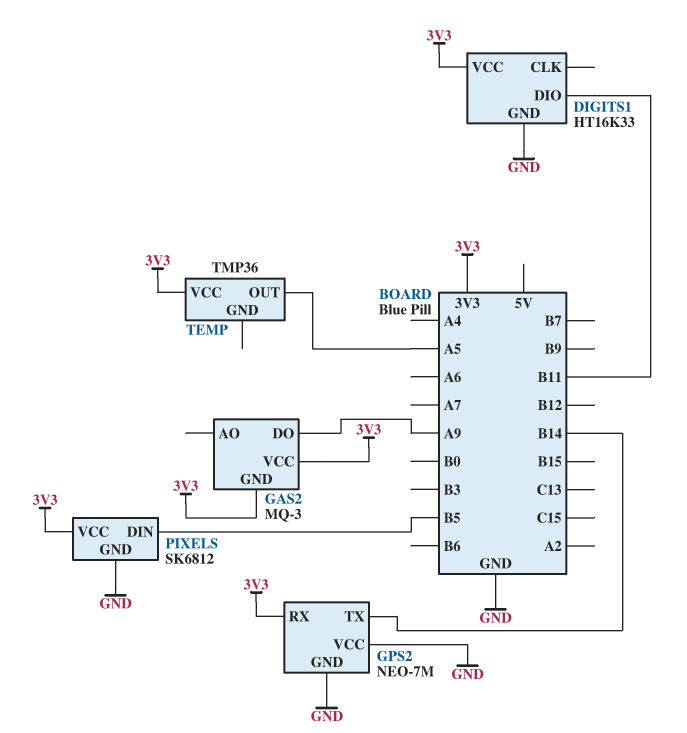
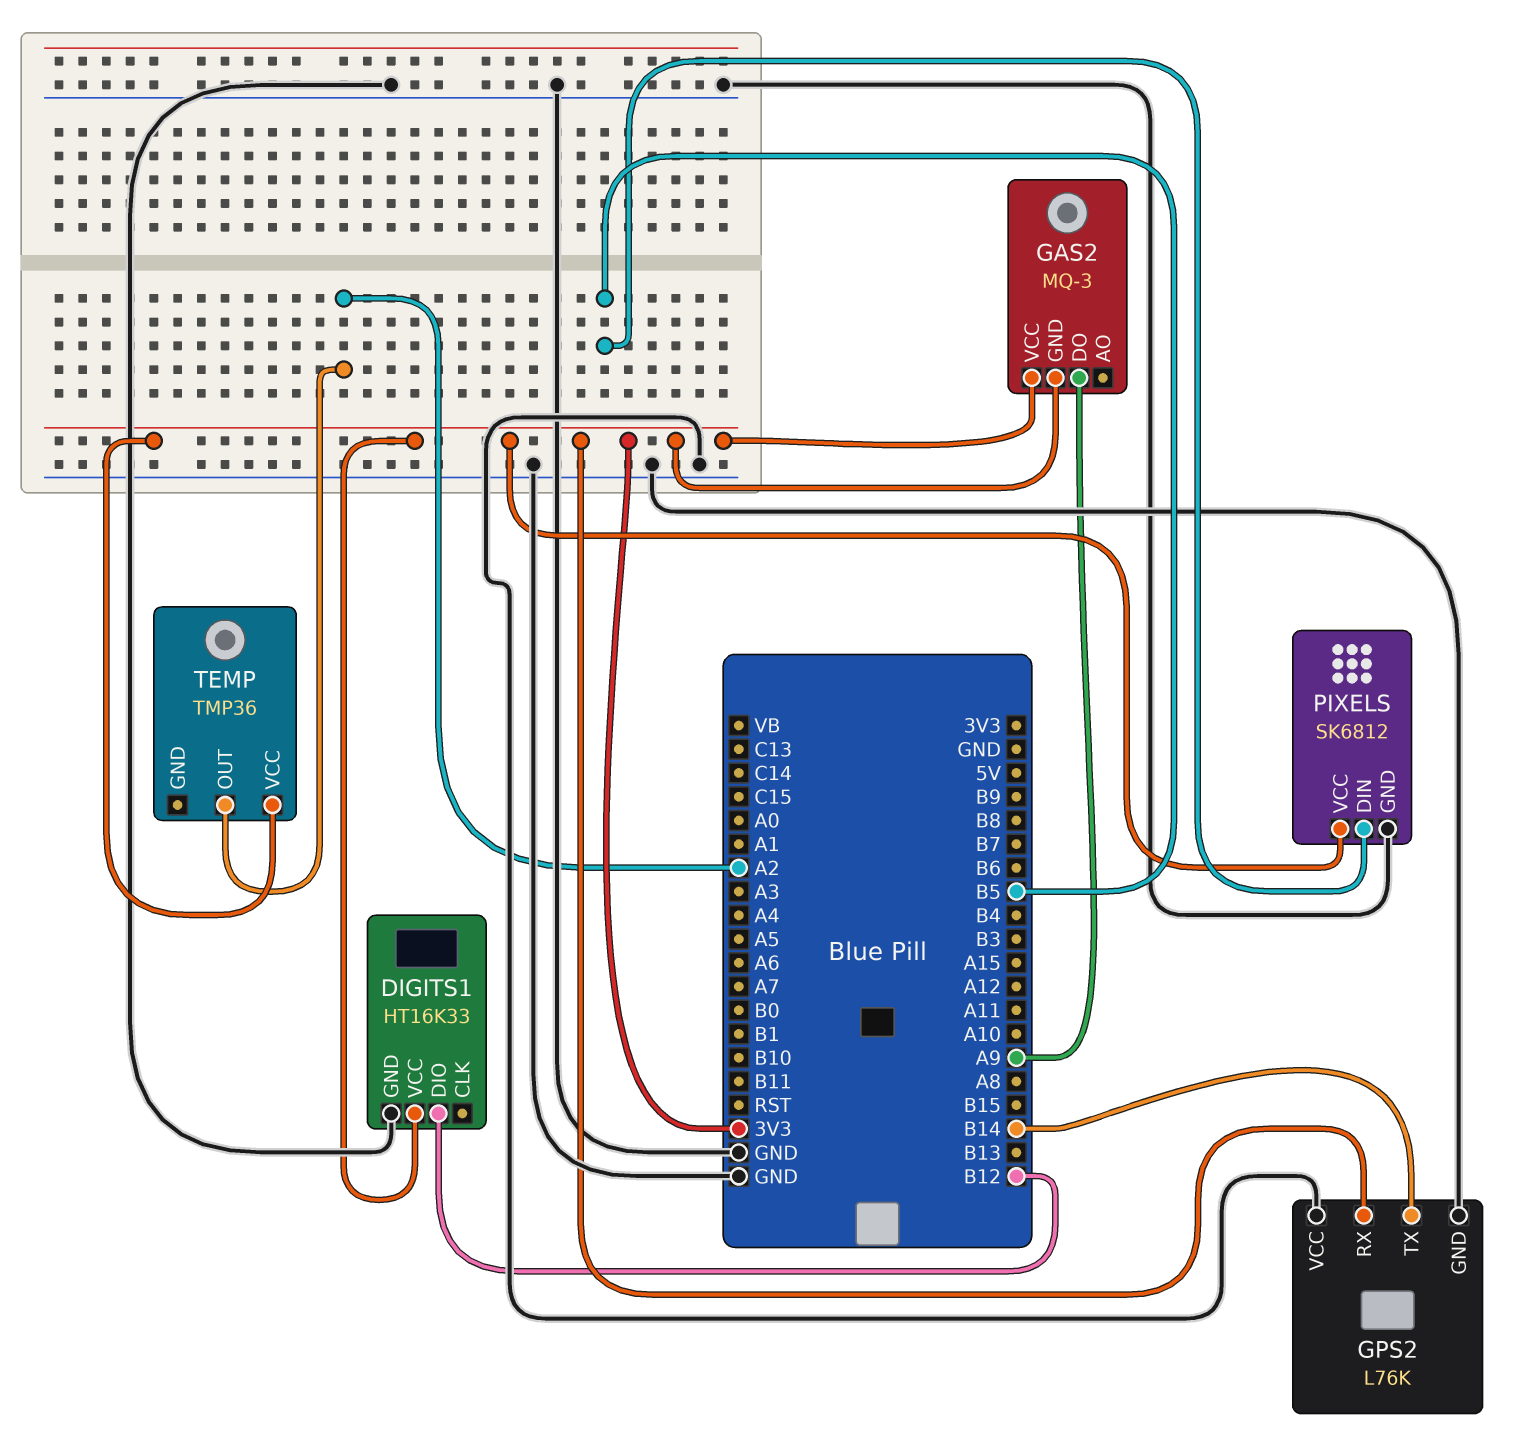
DIGITS1 pin DIO: B11 -> B12
GPS2: NEO-7M -> L76K
TEMP pin OUT: A5 -> A2

